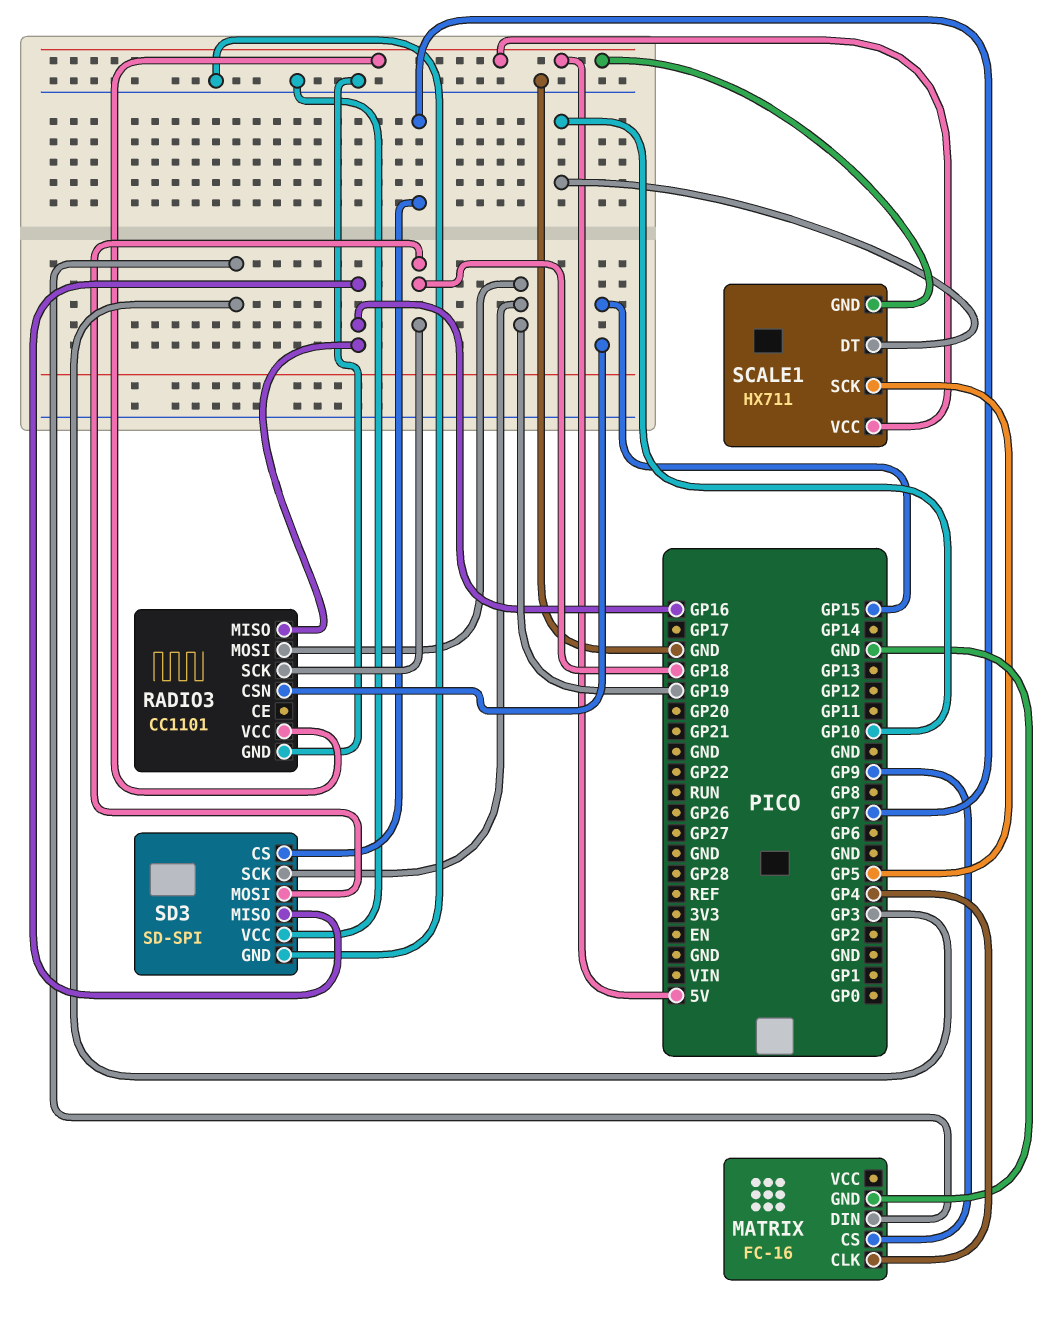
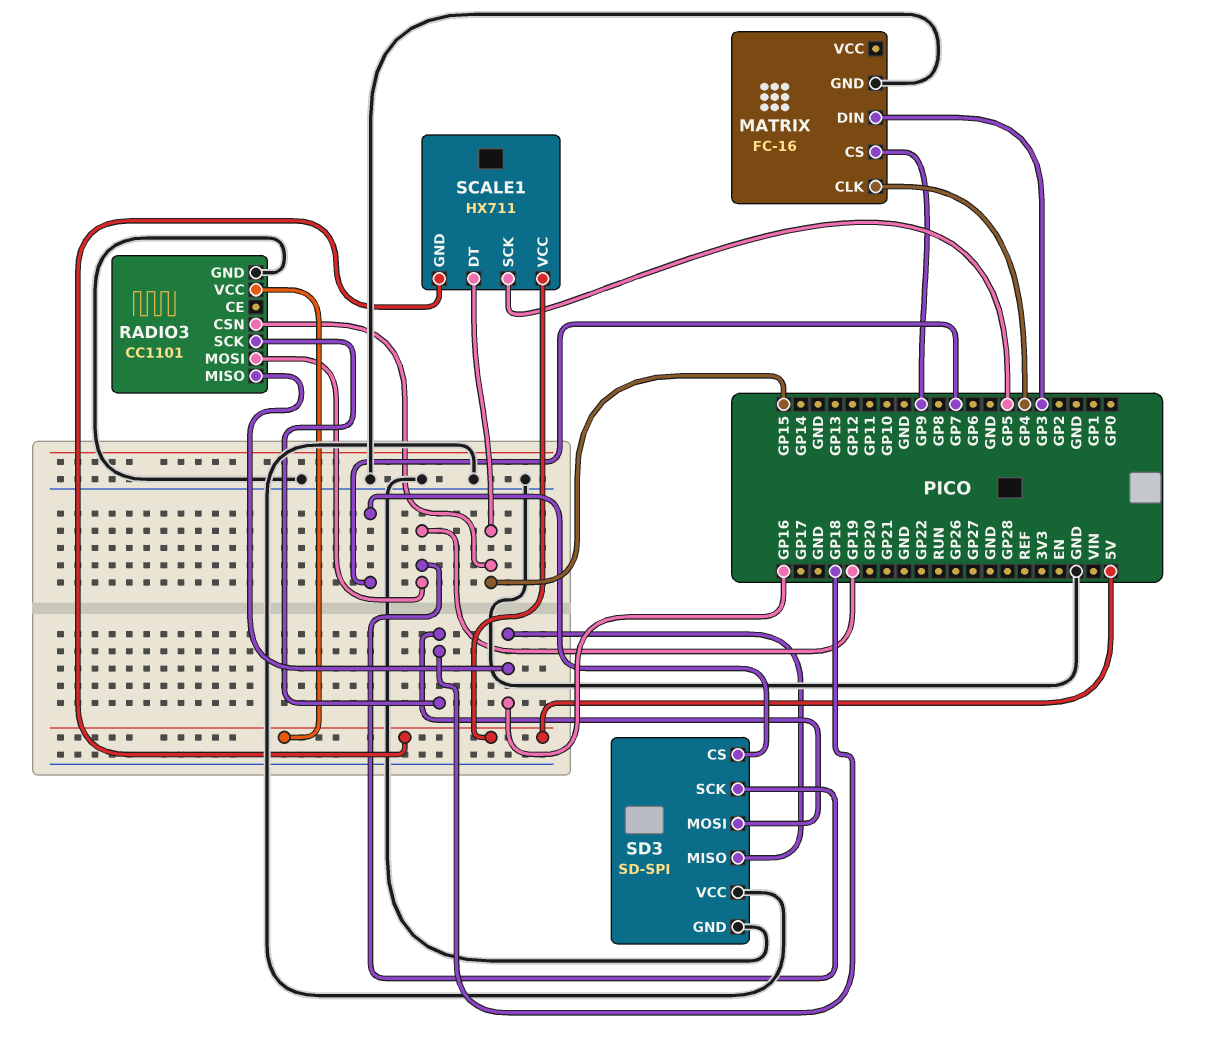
SCALE1 pin DT: GP10 -> GP15

